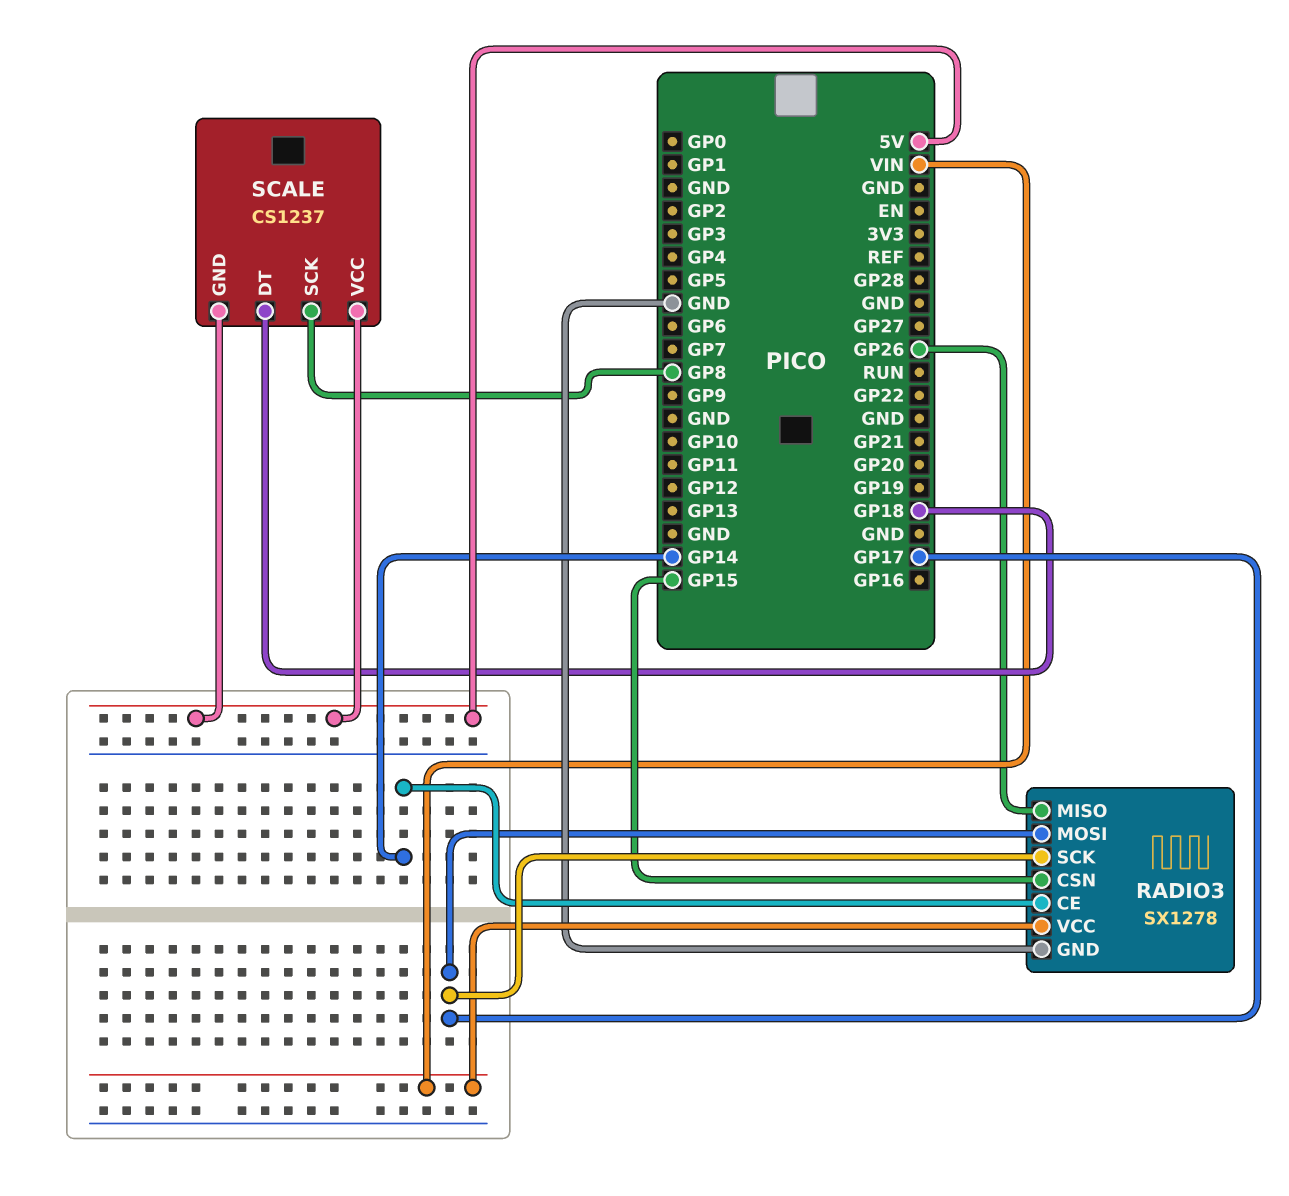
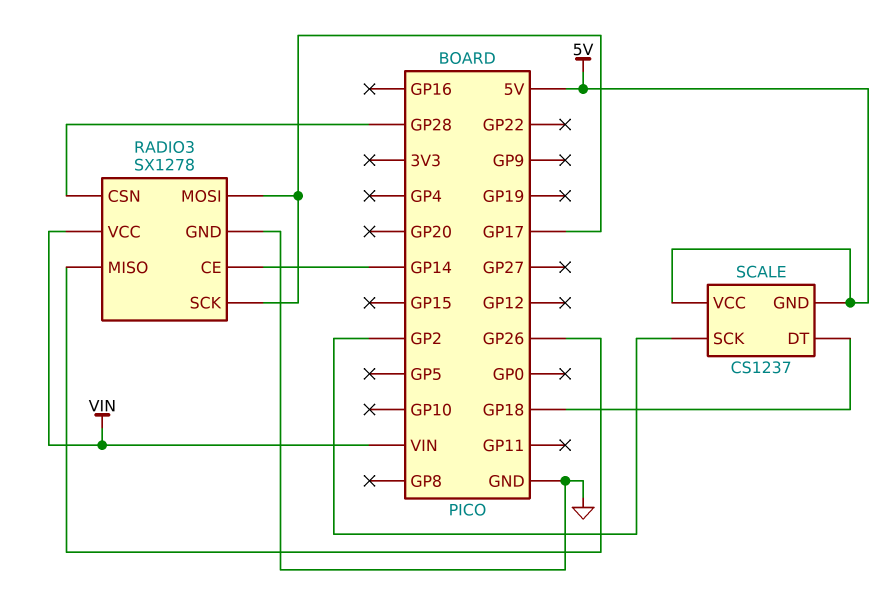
RADIO3 pin CSN: GP15 -> GP28
SCALE pin SCK: GP8 -> GP2

